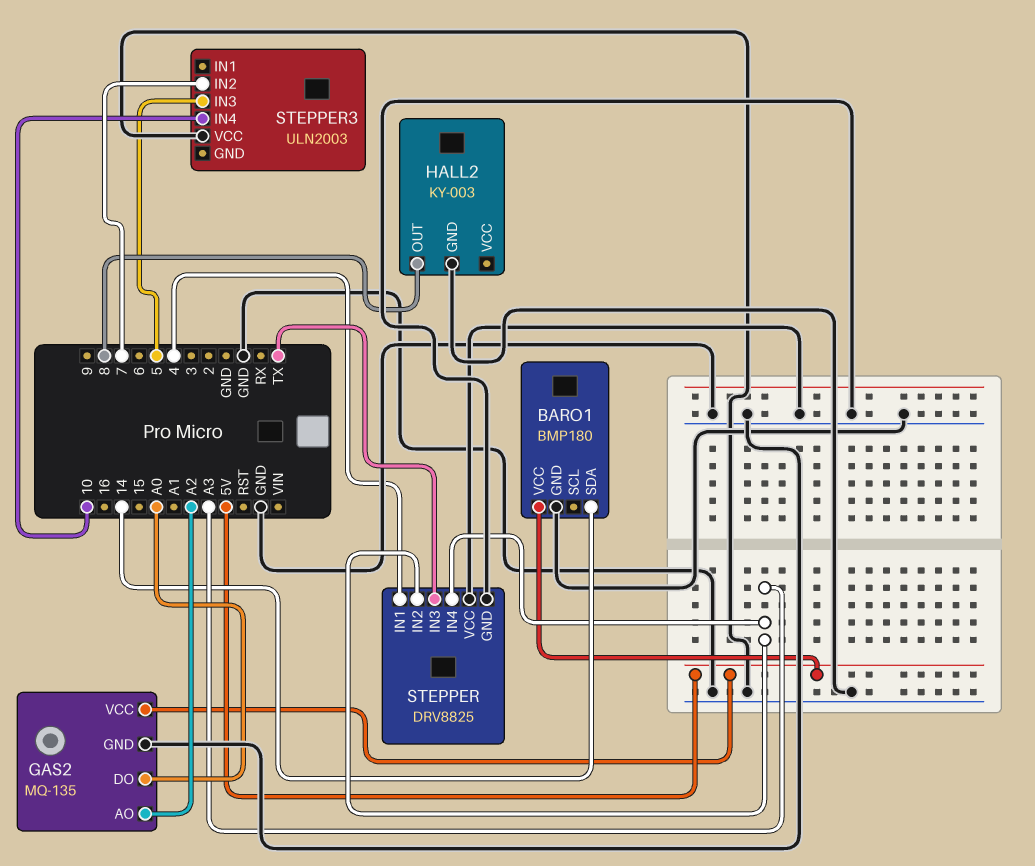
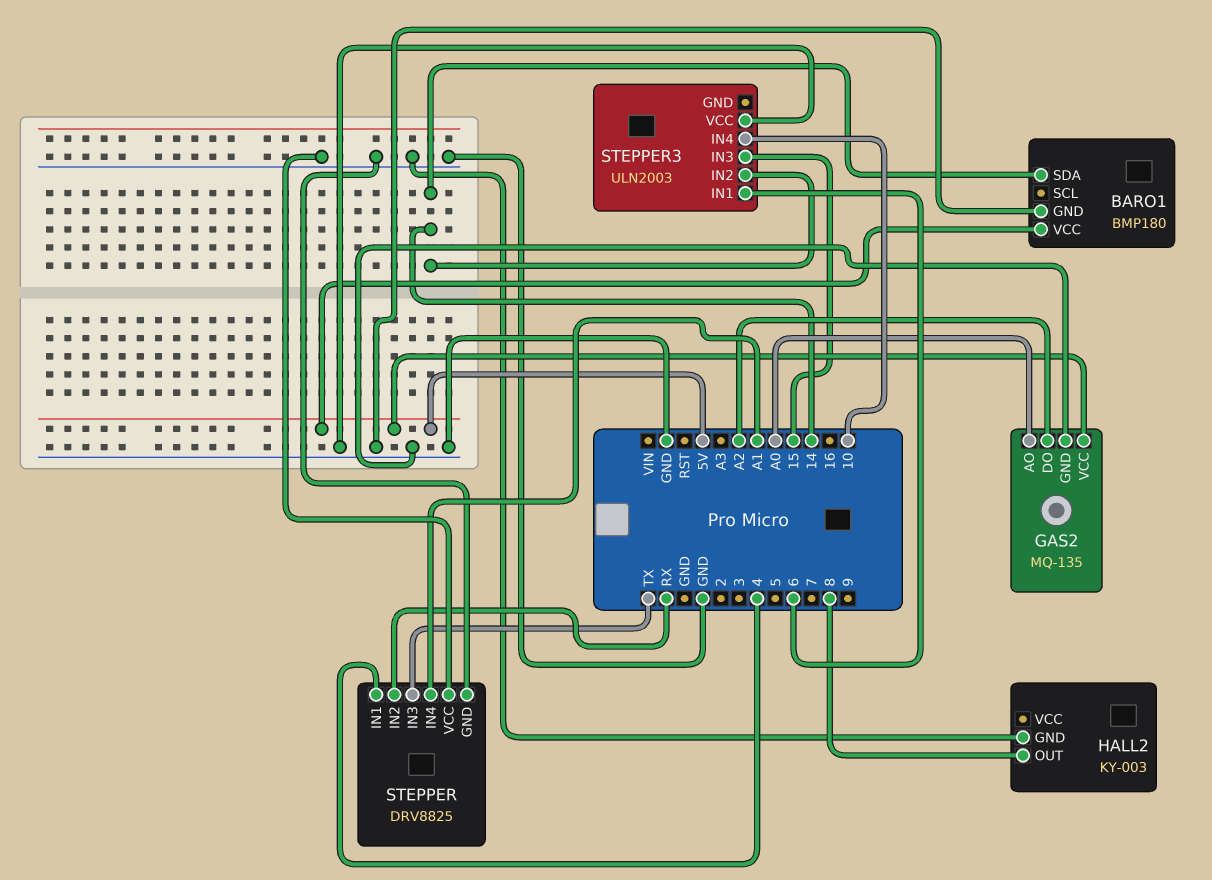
GAS2 pin AO: A2 -> A0
GAS2 pin DO: A0 -> A2
STEPPER pin IN2: A3 -> RX
STEPPER pin IN4: A3 -> A1
STEPPER3 pin IN1: none -> 6
STEPPER3 pin IN2: 7 -> 14
STEPPER3 pin IN3: 5 -> 15

